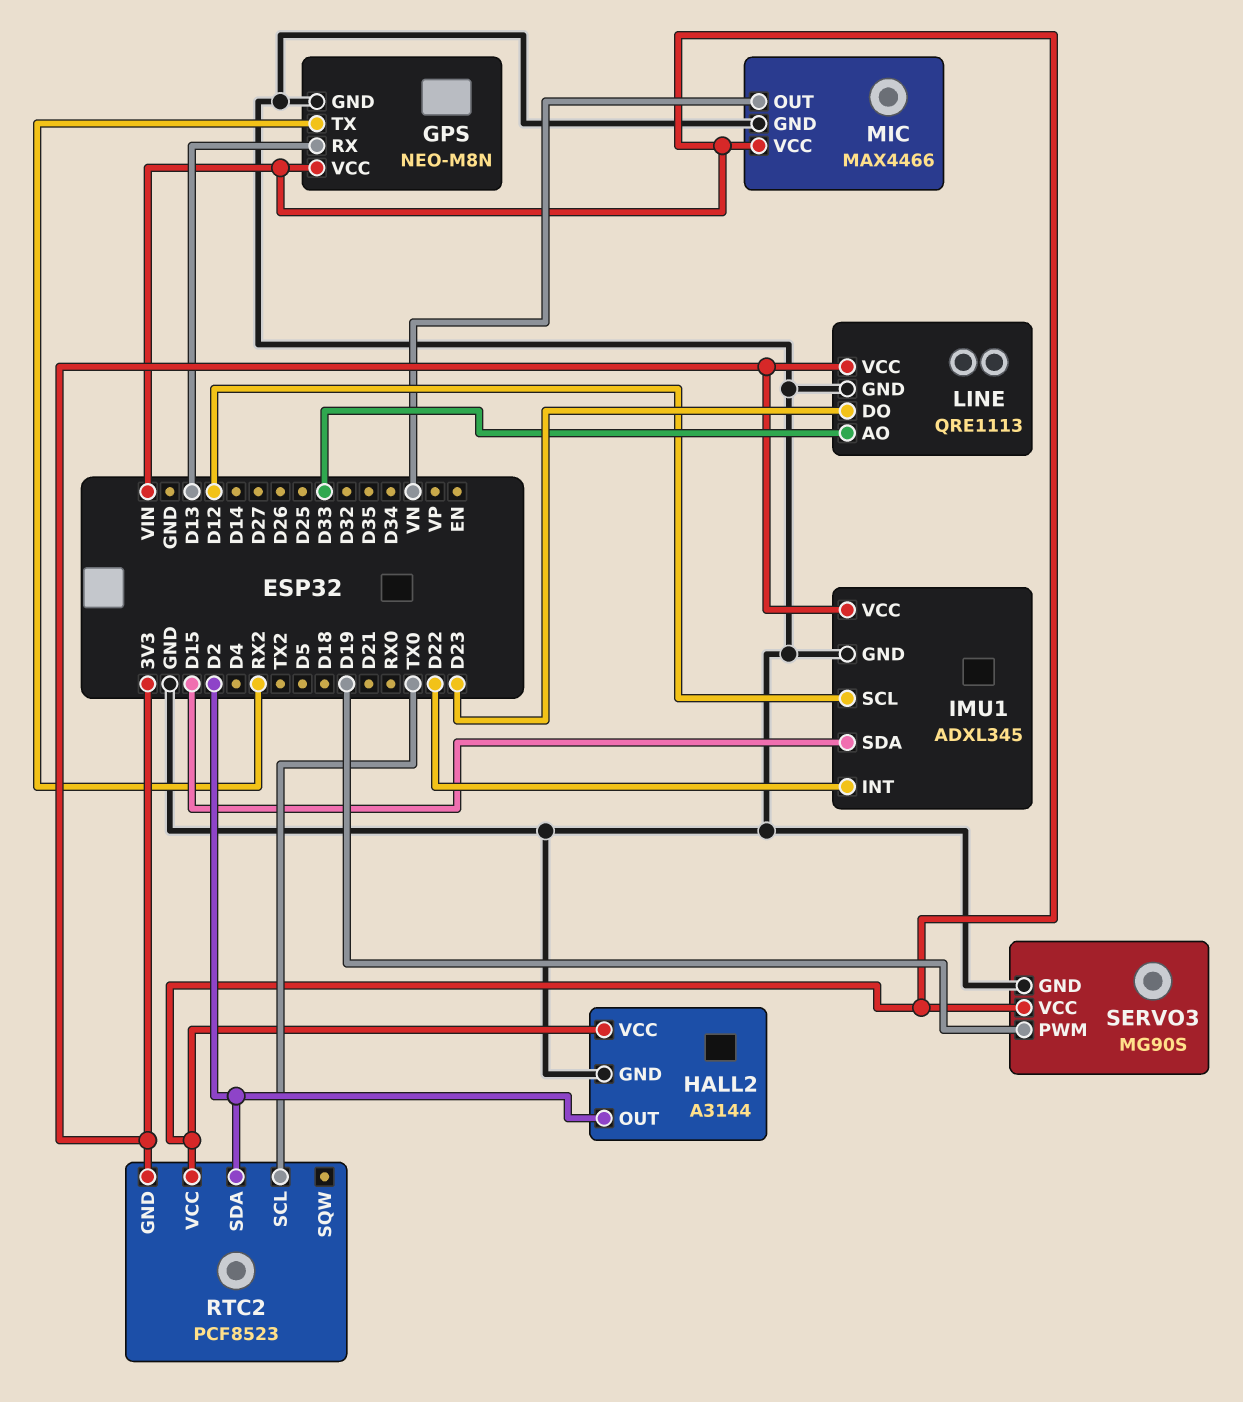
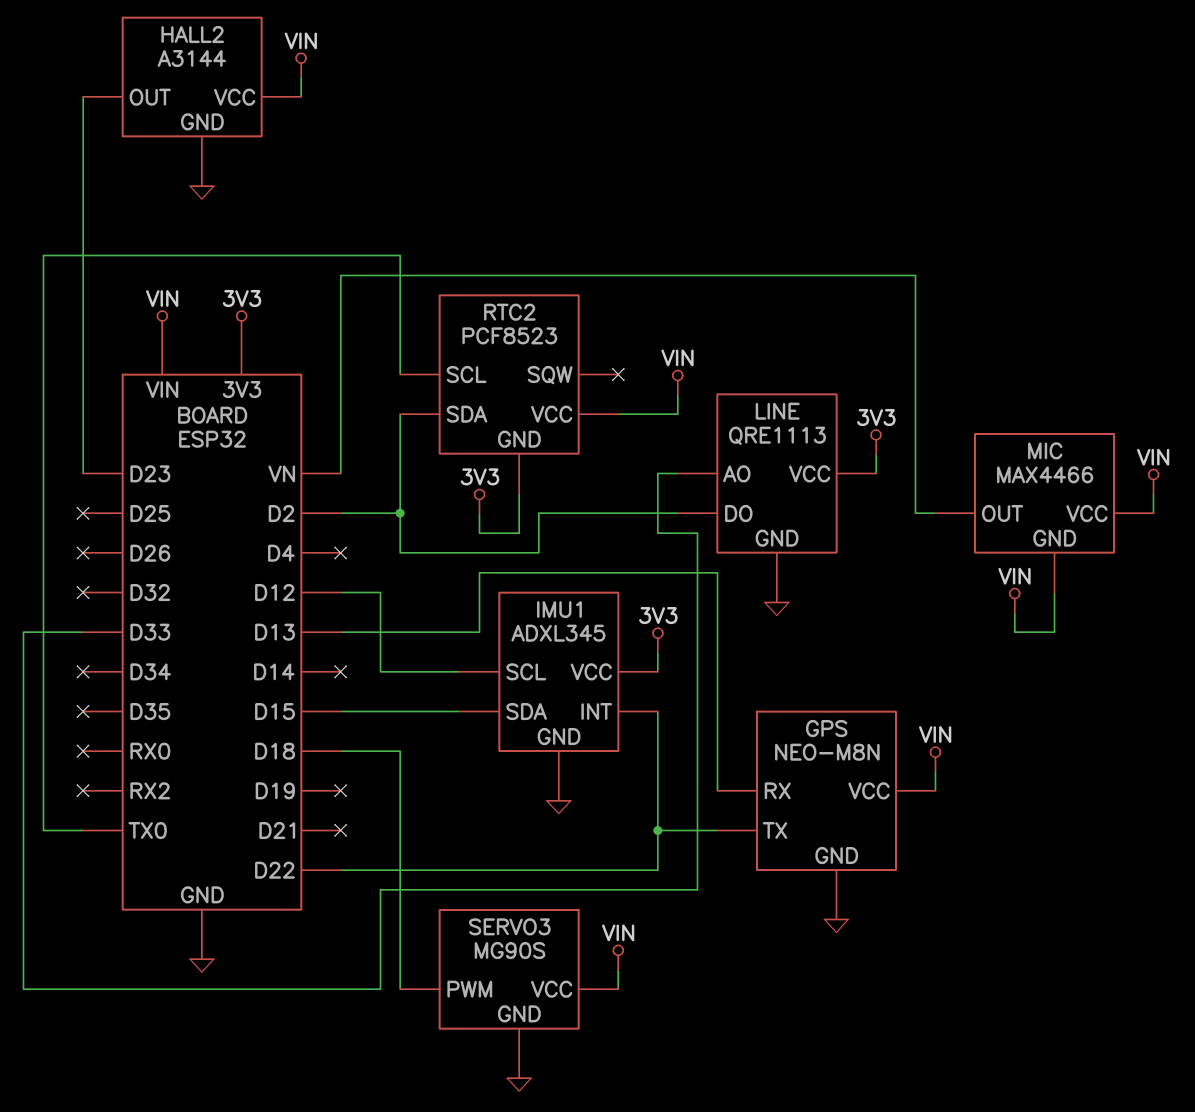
GPS pin TX: RX2 -> D22
HALL2 pin OUT: D2 -> D23
LINE pin DO: D23 -> D2
MIC pin GND: GND -> VIN
SERVO3 pin PWM: D19 -> D18

